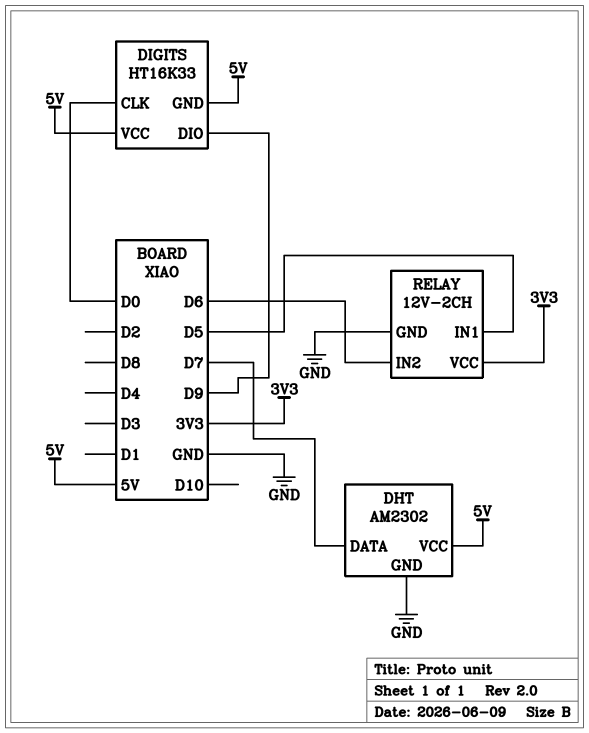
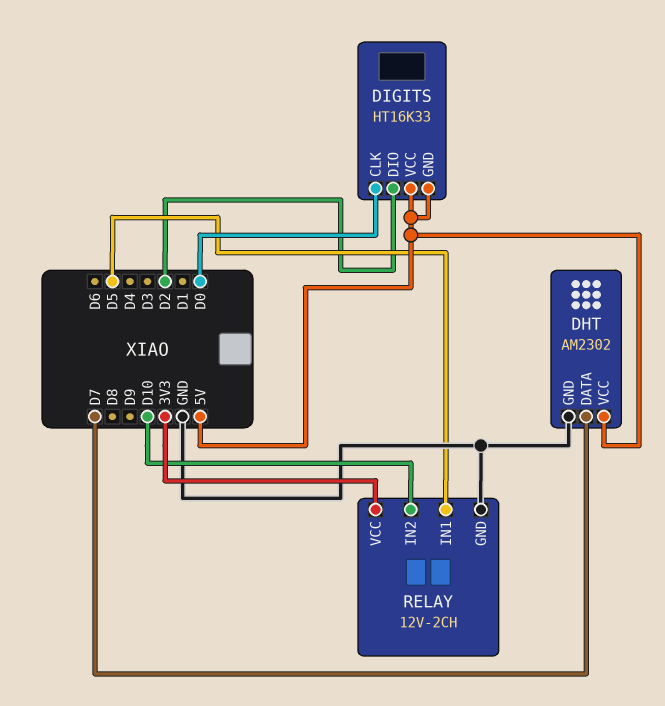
DIGITS pin DIO: D9 -> D2
RELAY pin IN2: D6 -> D10

